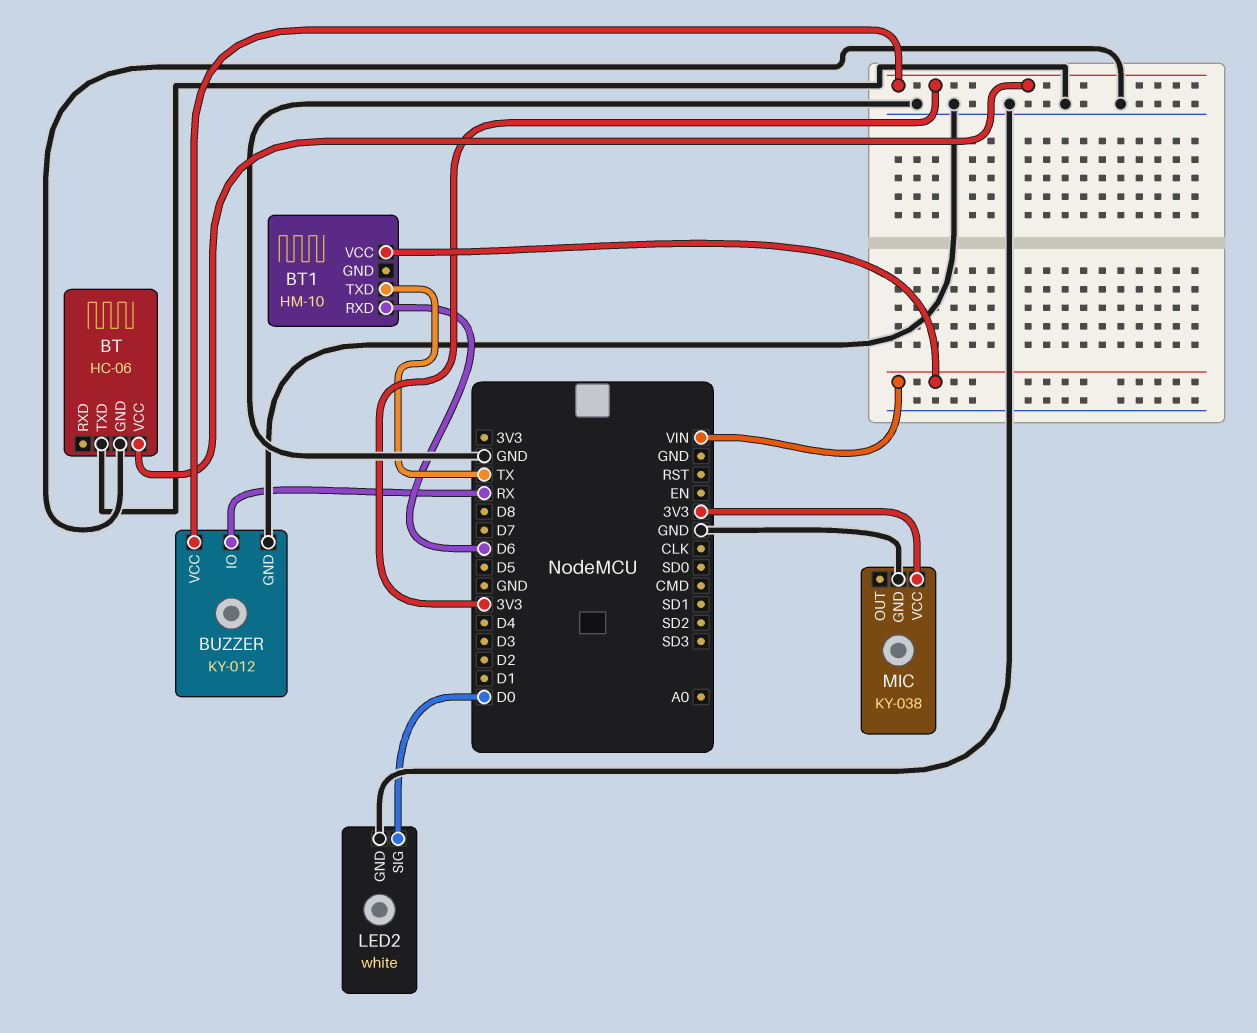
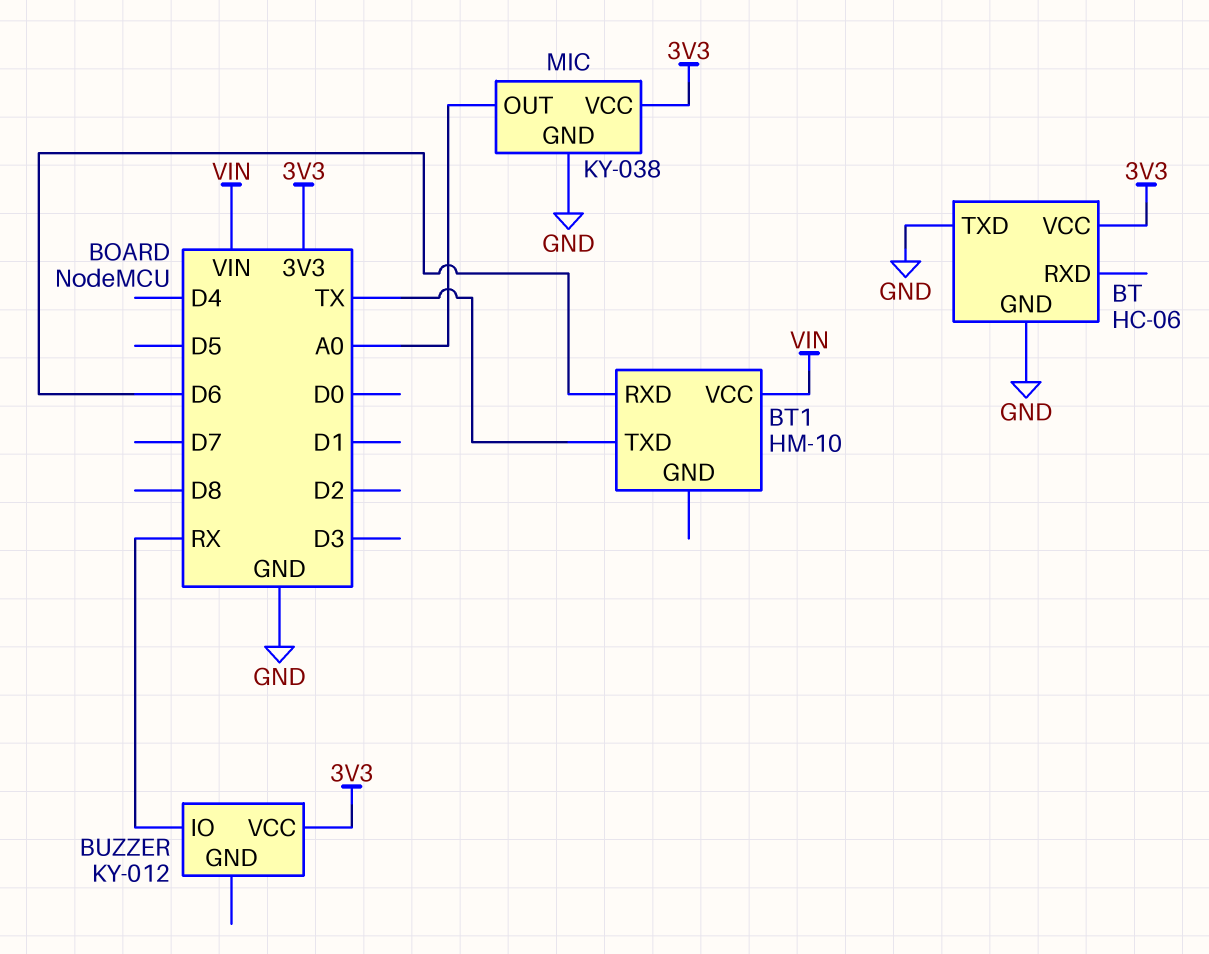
BUZZER pin GND: GND -> none
LED2: white -> none
LED2 pin GND: GND -> none
LED2 pin SIG: D0 -> none
MIC pin OUT: none -> A0

